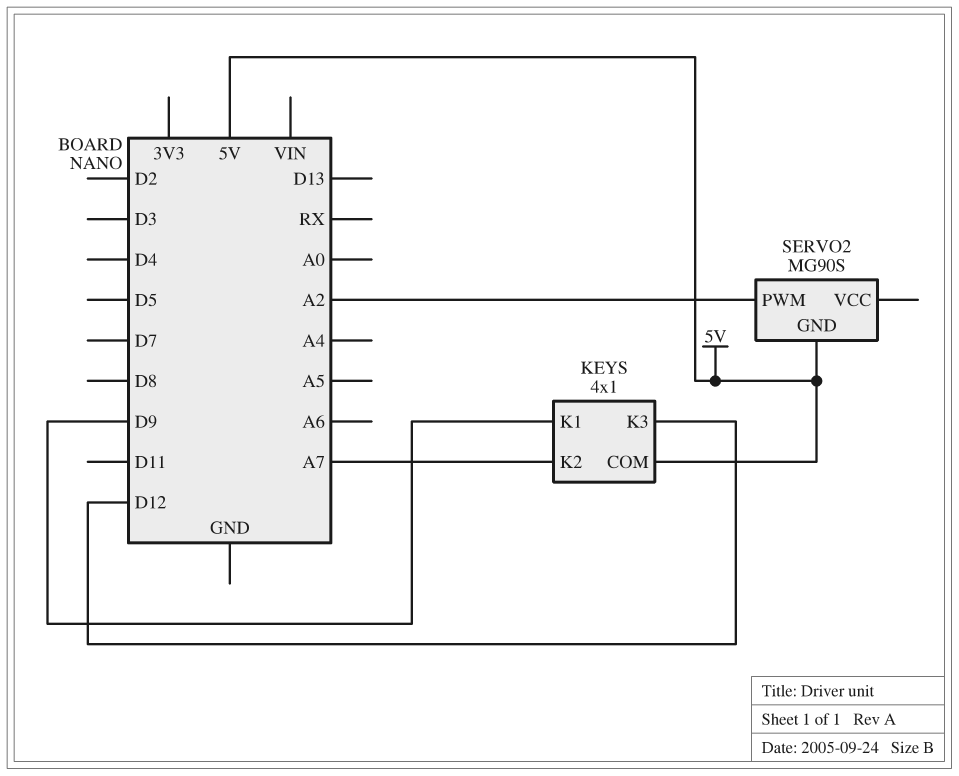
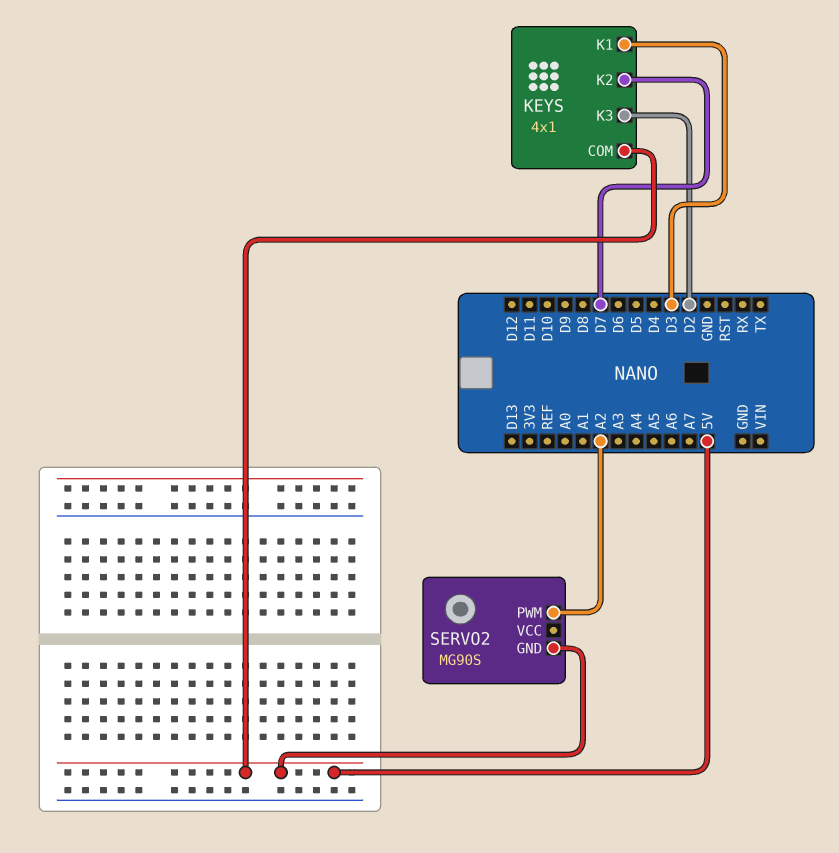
KEYS pin K1: D9 -> D3
KEYS pin K2: A7 -> D7
KEYS pin K3: D12 -> D2

